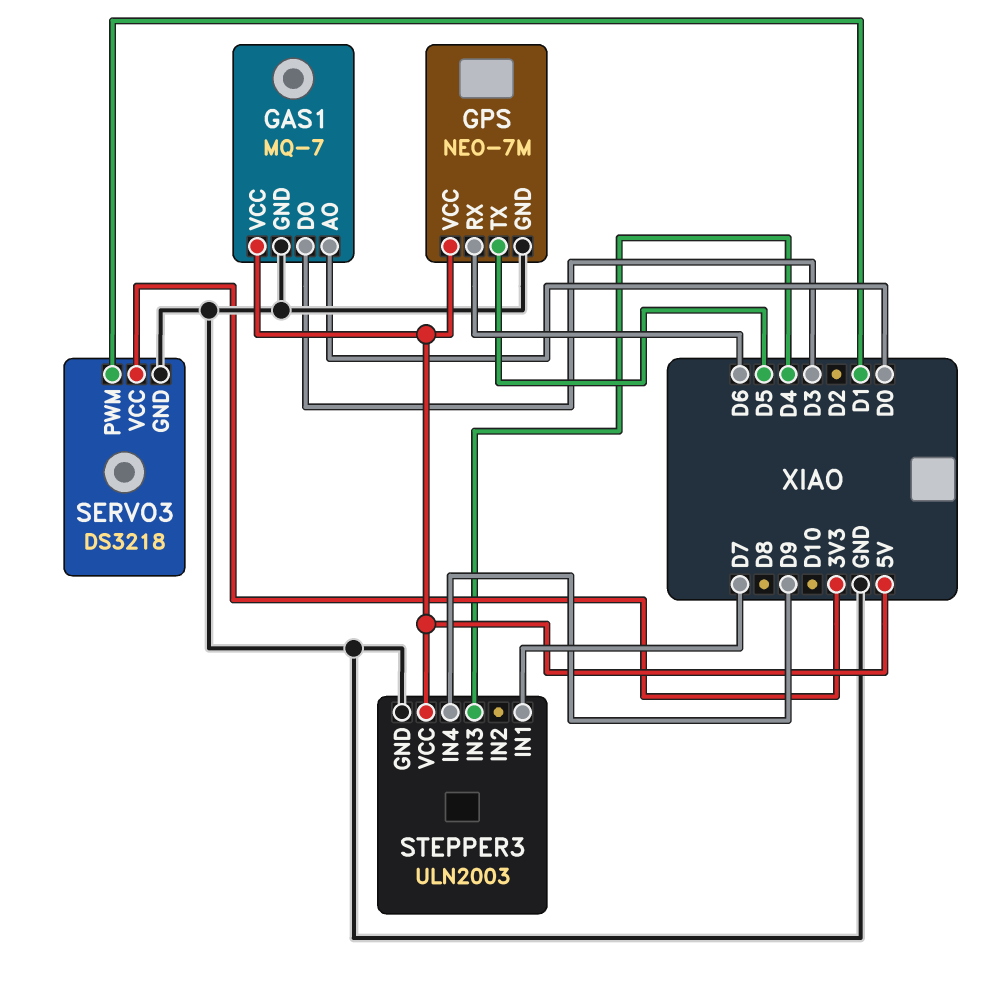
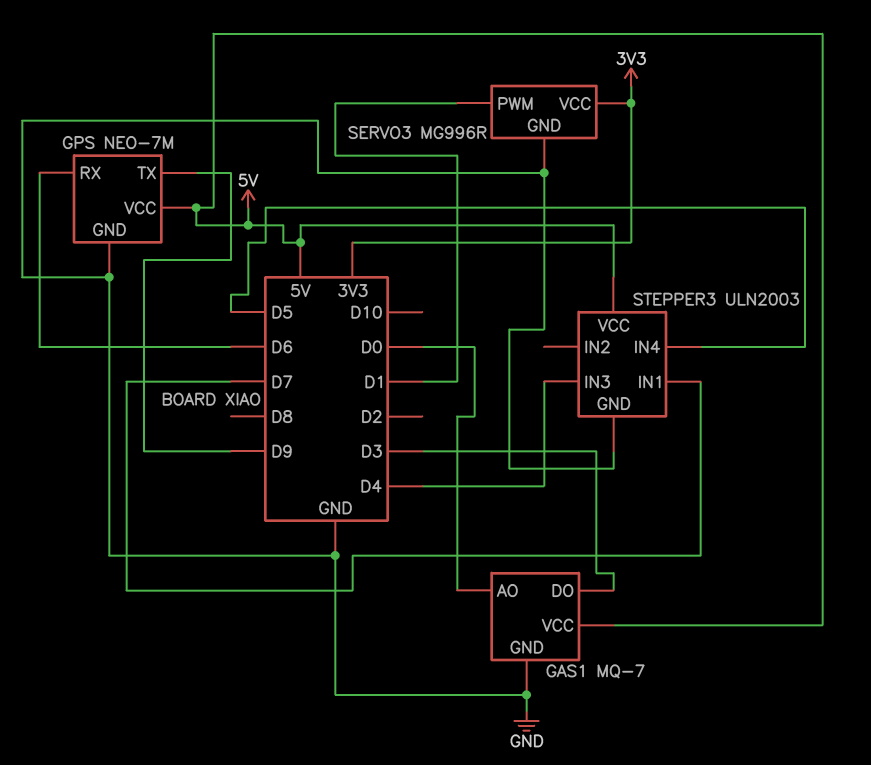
GPS pin TX: D5 -> D9
SERVO3: DS3218 -> MG996R
STEPPER3 pin IN4: D9 -> D5

